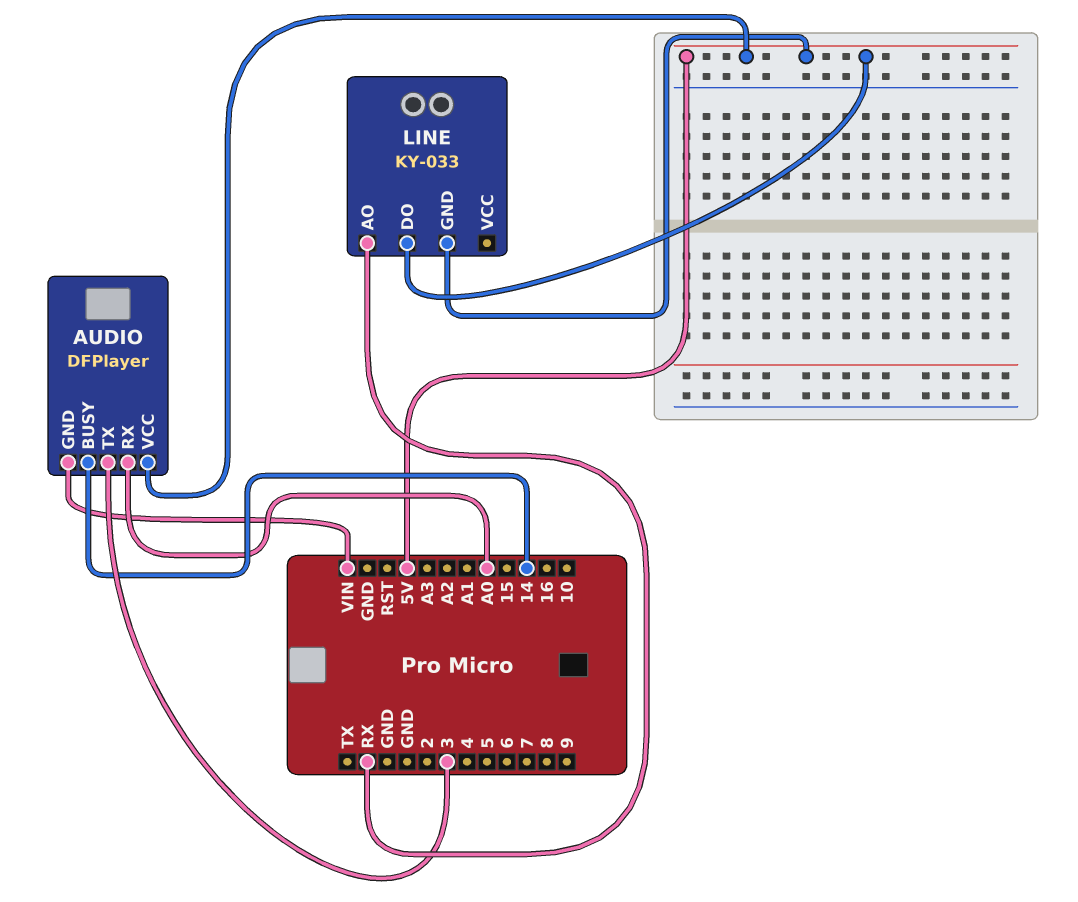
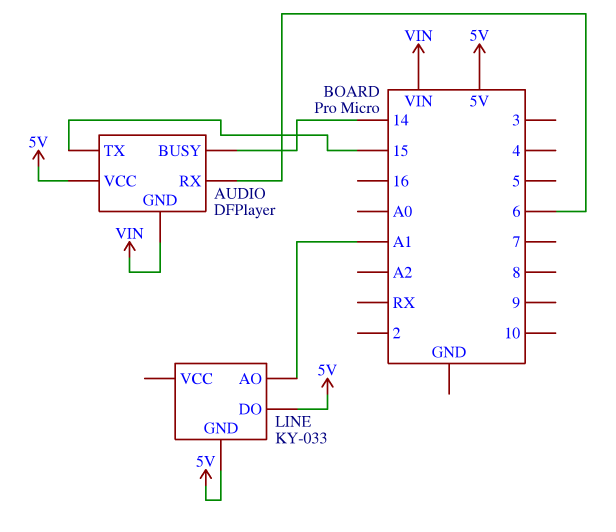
AUDIO pin RX: A0 -> 6
AUDIO pin TX: 3 -> 15
LINE pin AO: RX -> A1

